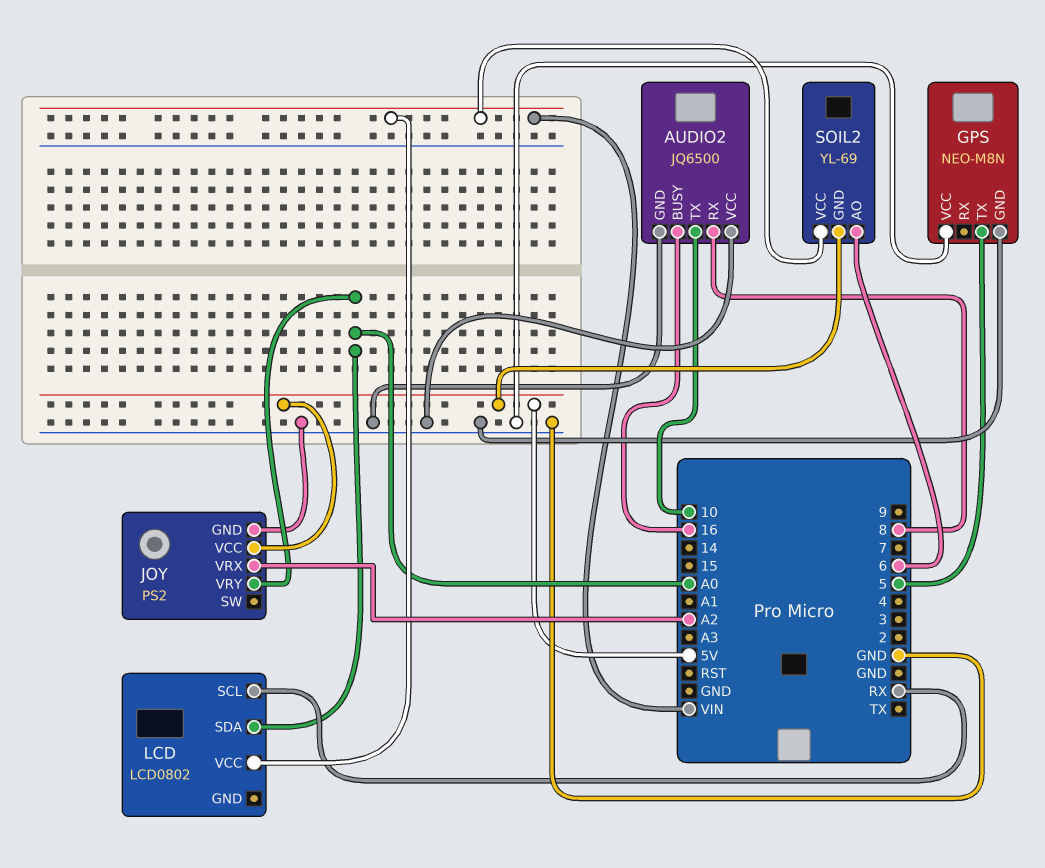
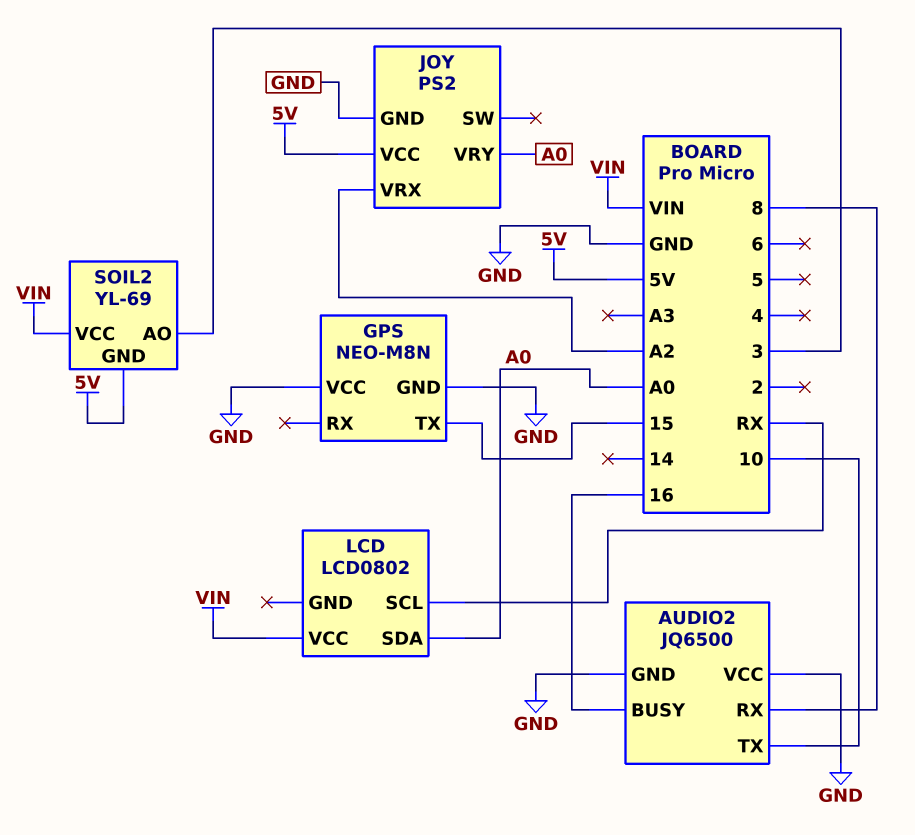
GPS pin TX: 5 -> 15
SOIL2 pin AO: 6 -> 3

